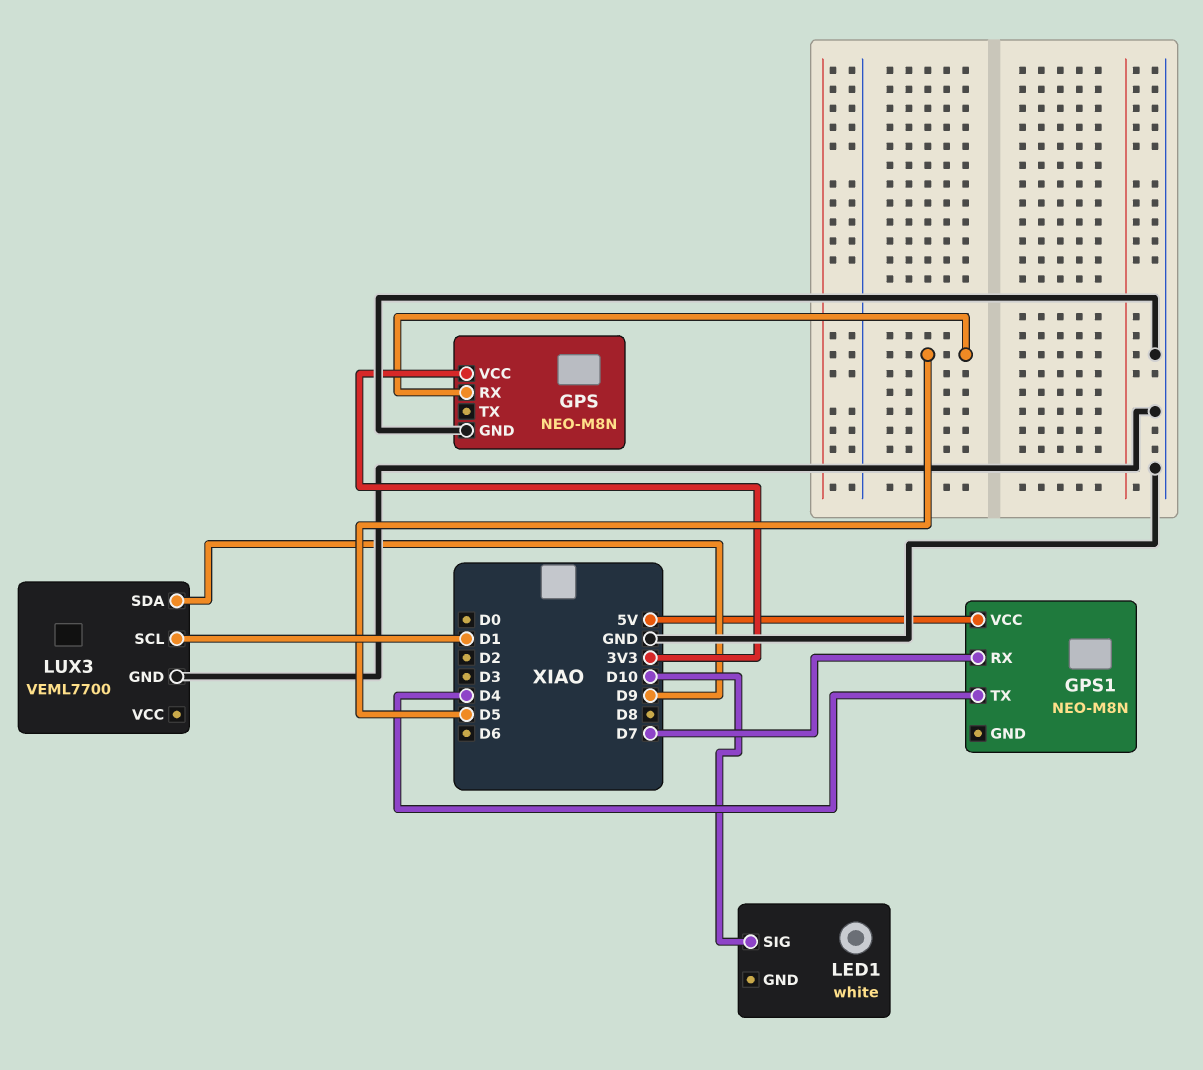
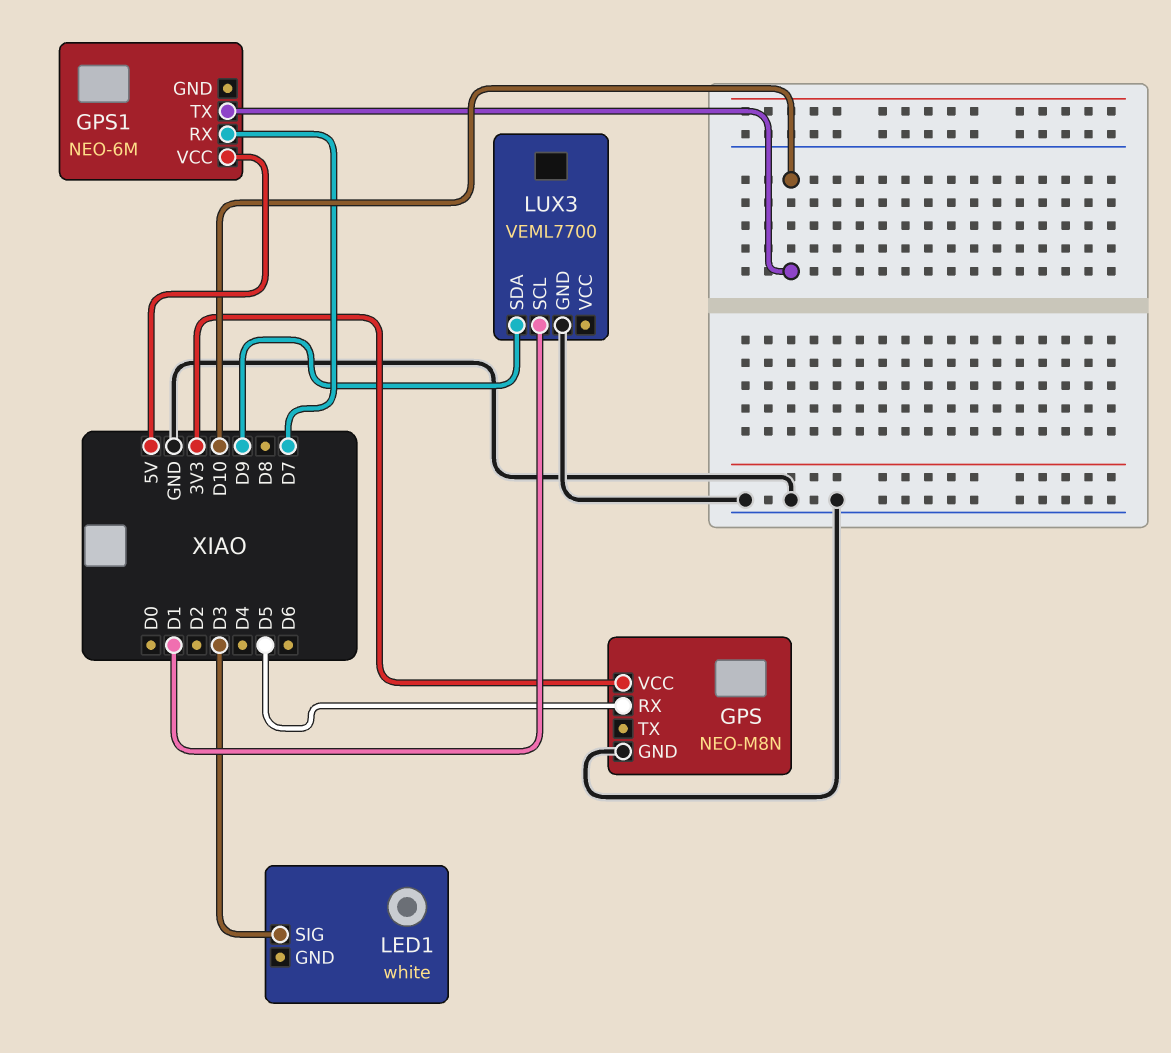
GPS1: NEO-M8N -> NEO-6M
GPS1 pin TX: D4 -> D10
LED1 pin SIG: D10 -> D3

